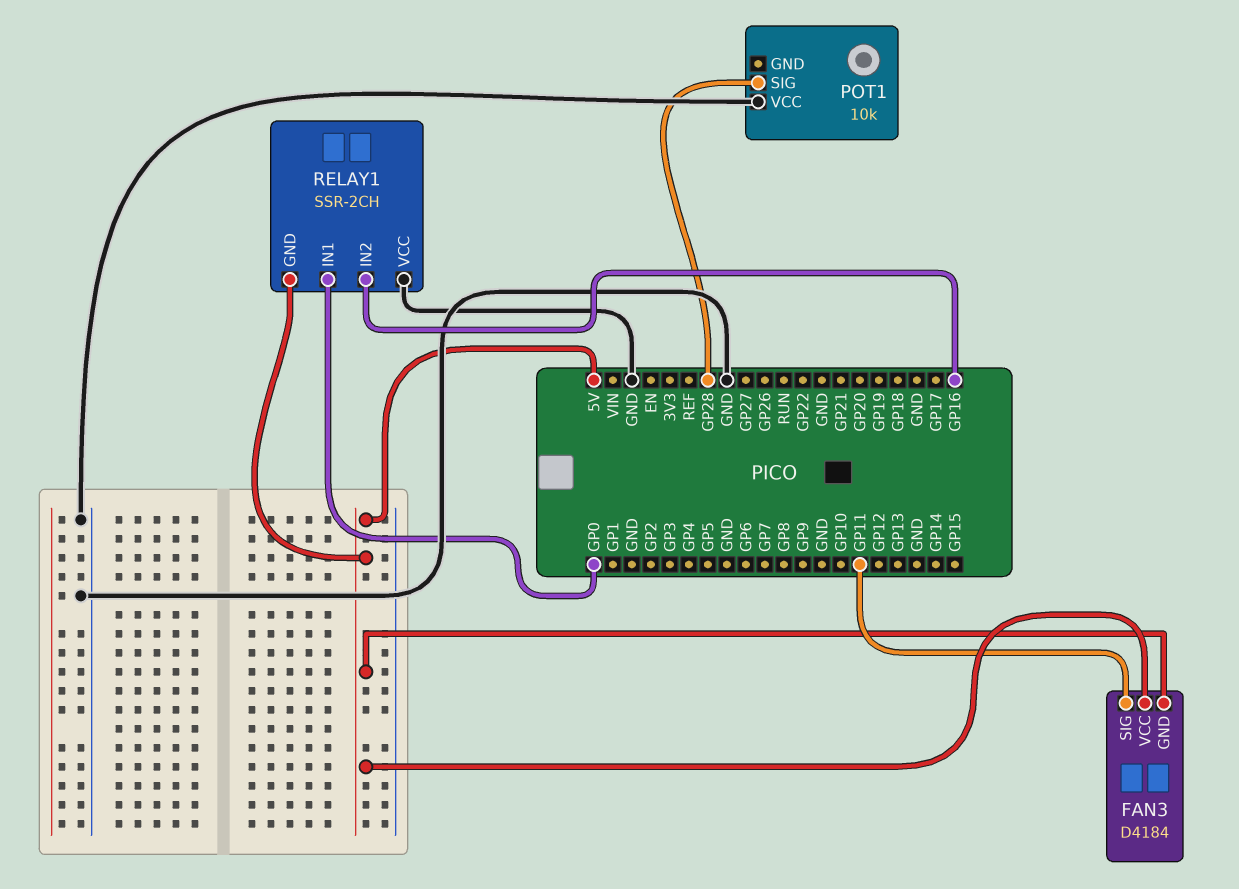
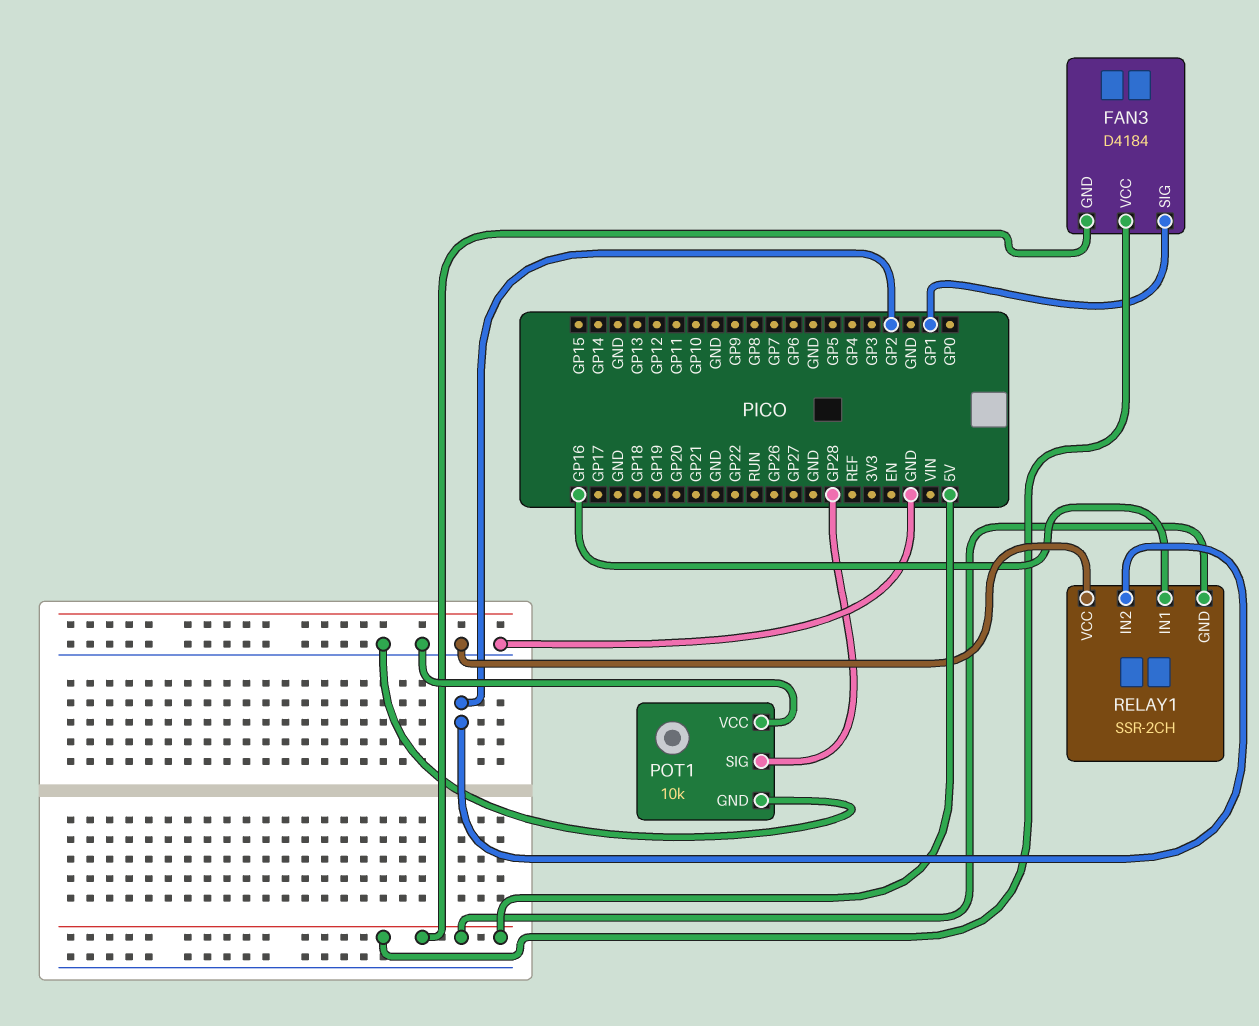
FAN3 pin SIG: GP11 -> GP1
POT1 pin GND: none -> GND
RELAY1 pin IN1: GP0 -> GP16
RELAY1 pin IN2: GP16 -> GP2

